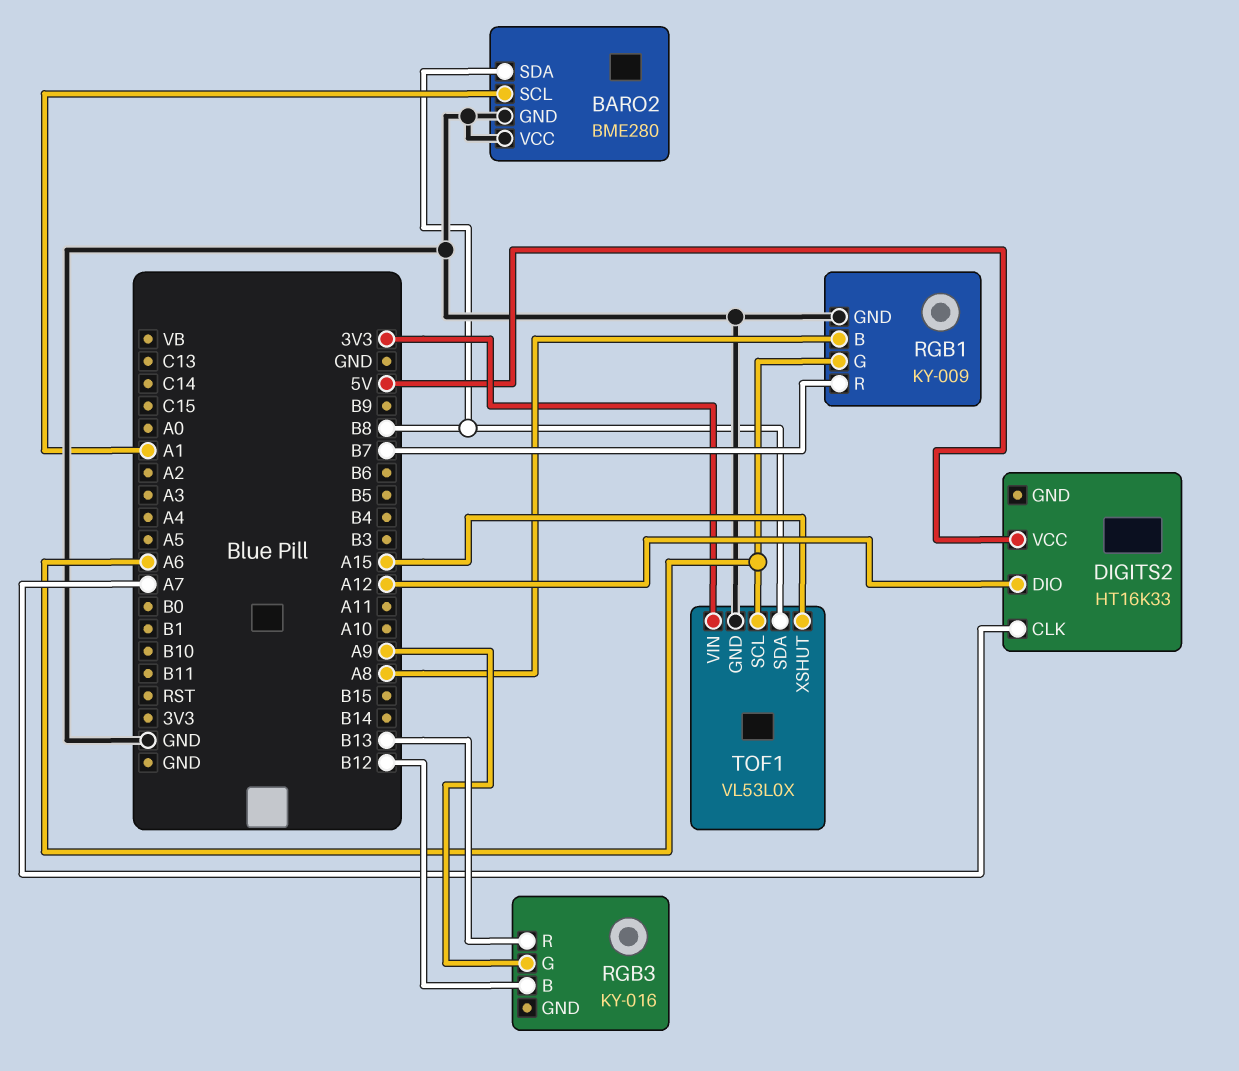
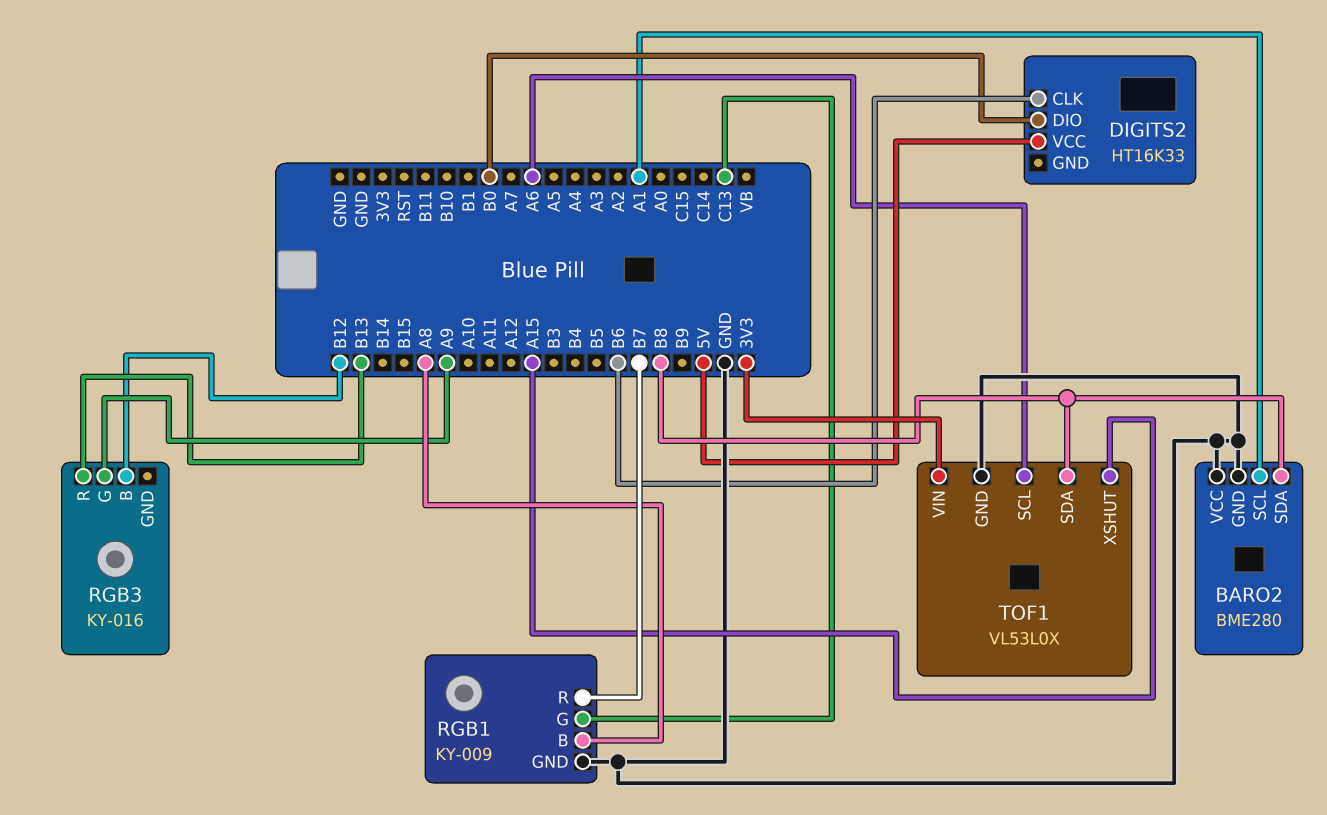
DIGITS2 pin CLK: A7 -> B6
DIGITS2 pin DIO: A12 -> B0
RGB1 pin G: A6 -> C13

